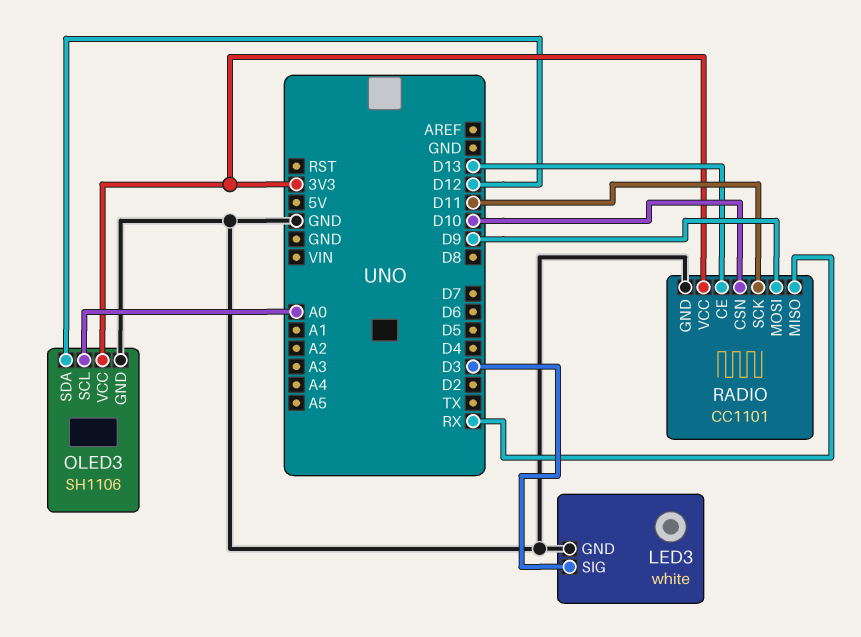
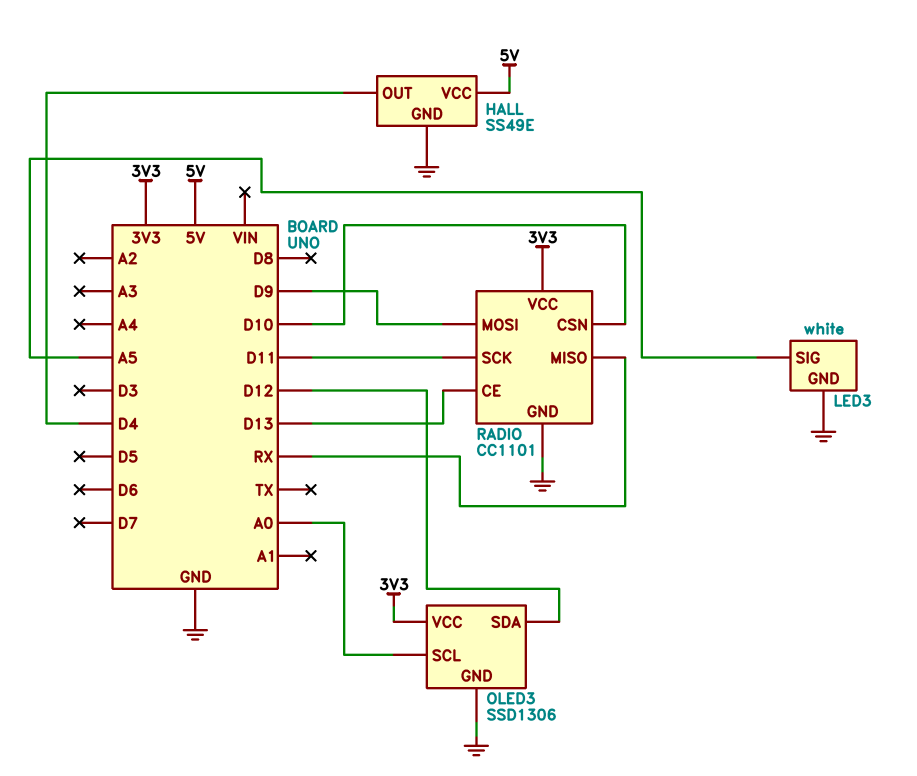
HALL: none -> SS49E
HALL pin GND: none -> GND
HALL pin OUT: none -> D4
HALL pin VCC: none -> 5V
LED3 pin SIG: D3 -> A5
OLED3: SH1106 -> SSD1306

